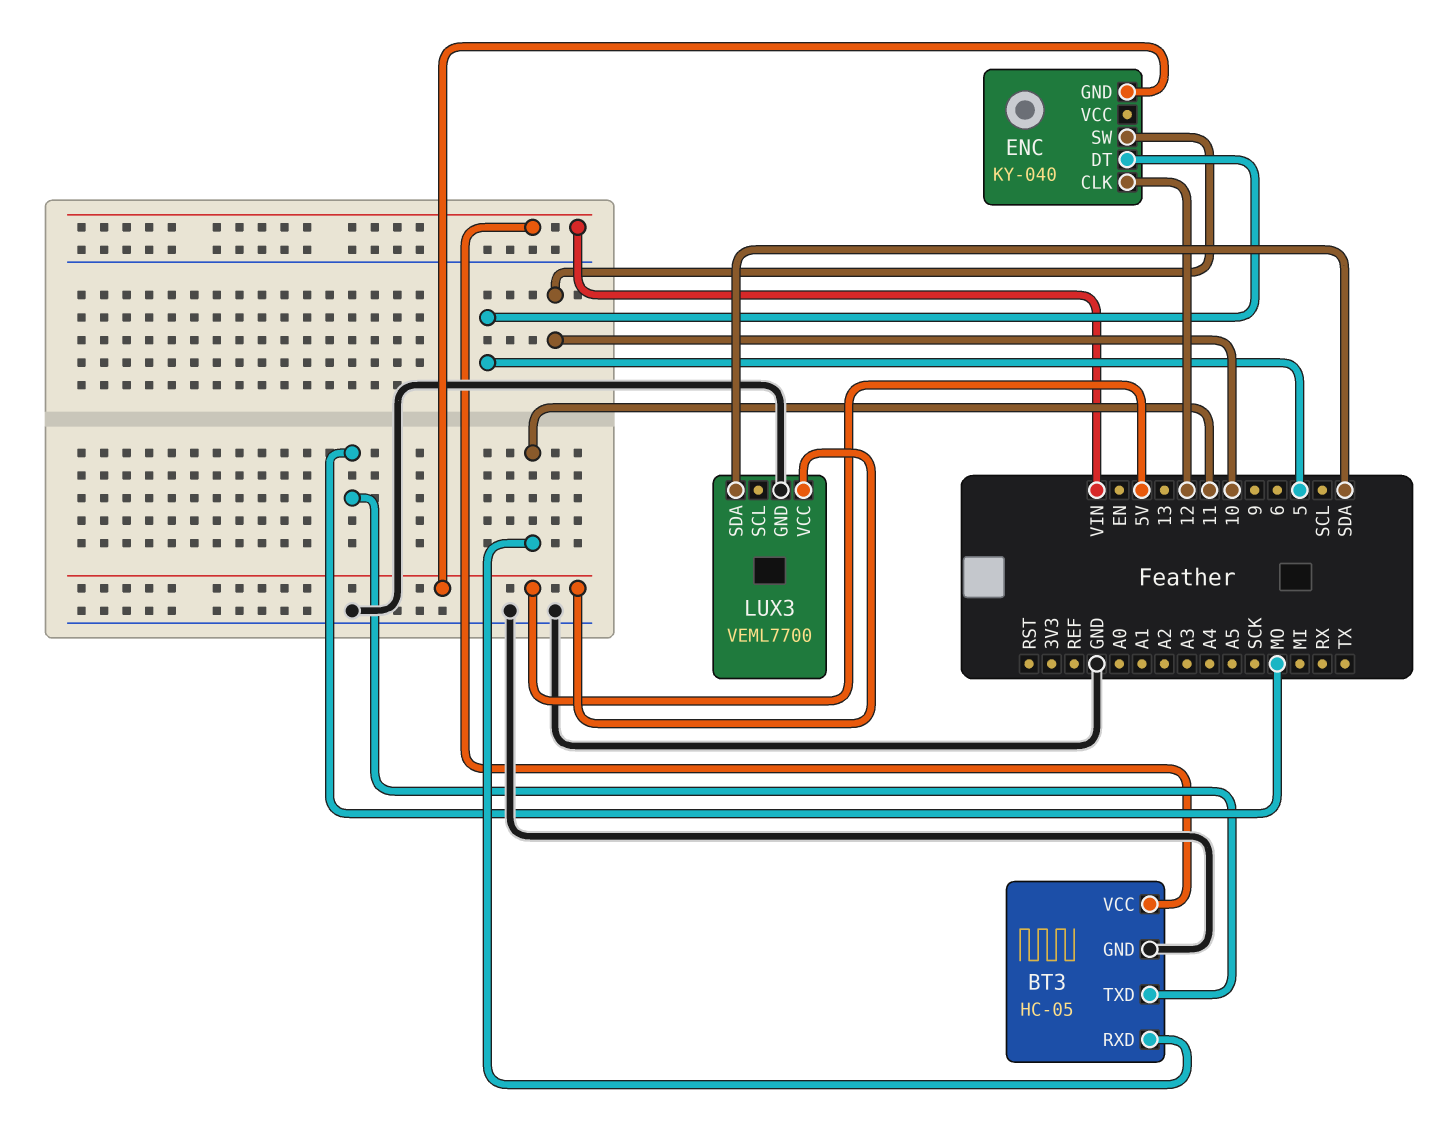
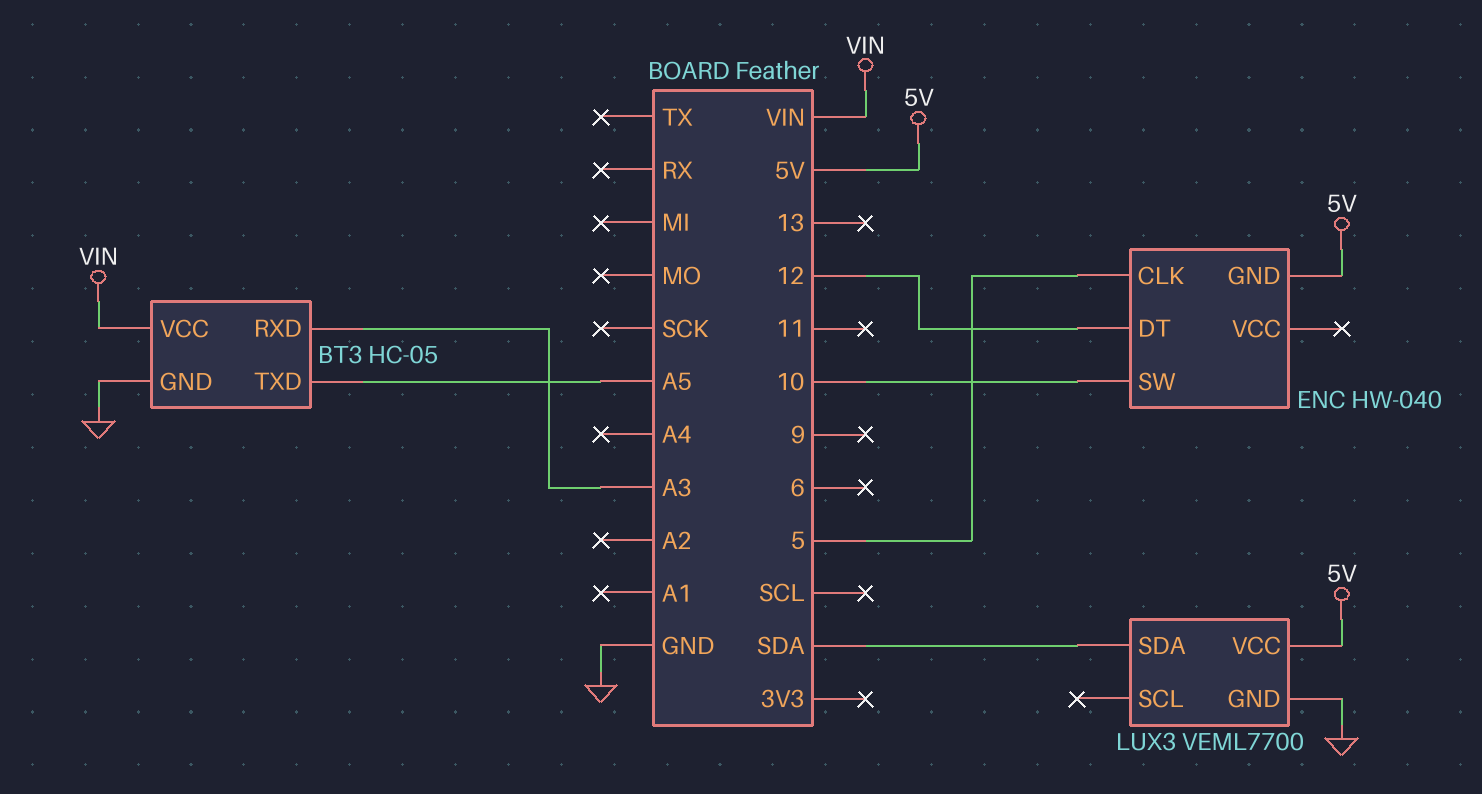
BT3 pin RXD: 11 -> A3
BT3 pin TXD: MO -> A5
ENC: KY-040 -> HW-040
ENC pin CLK: 12 -> 5
ENC pin DT: 5 -> 12

